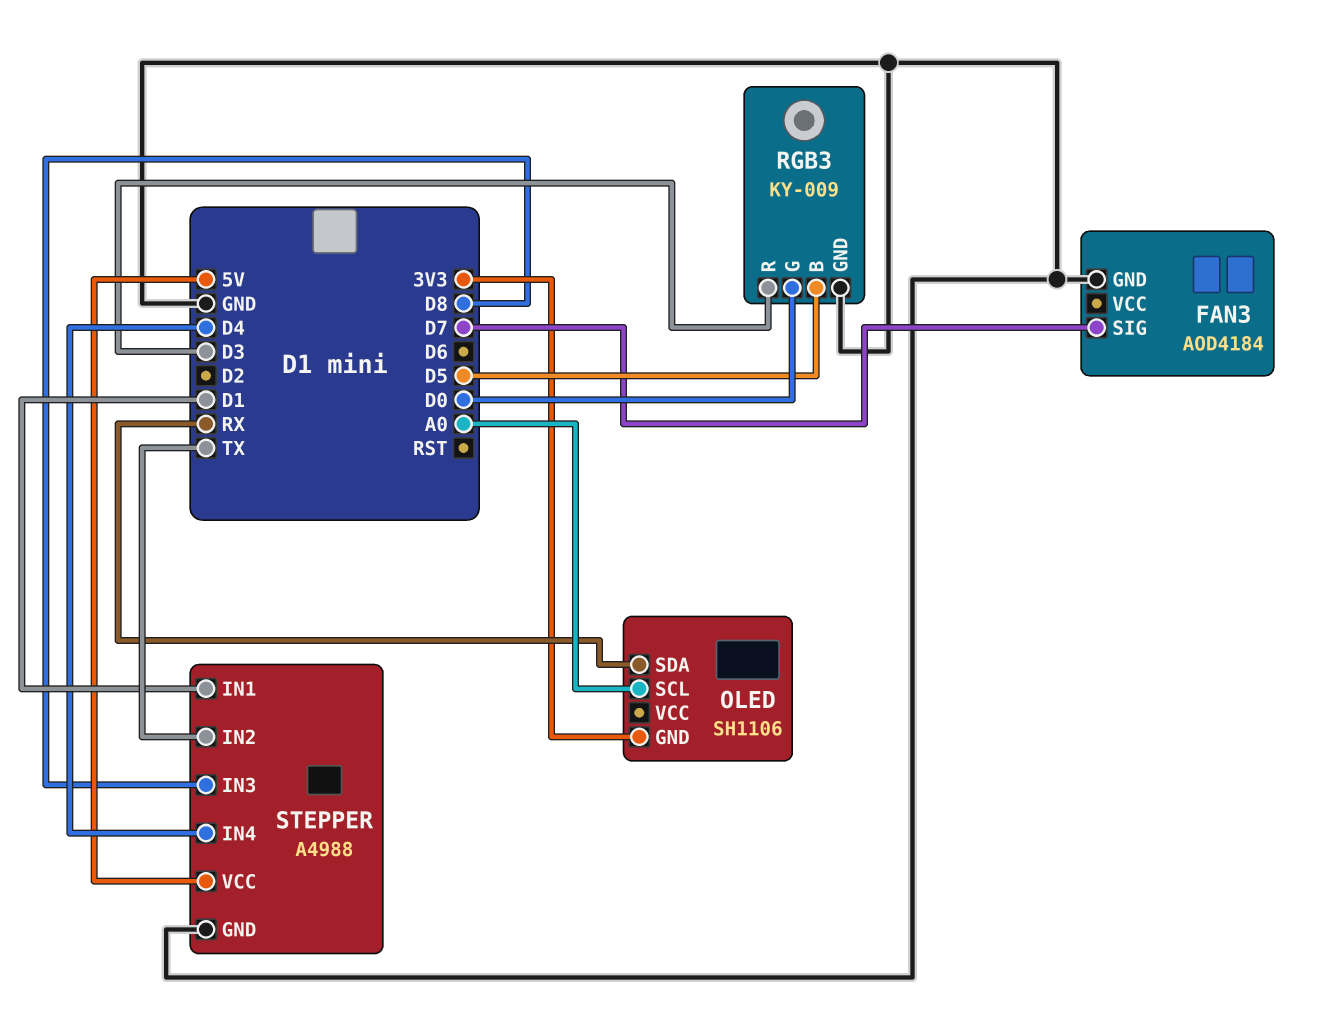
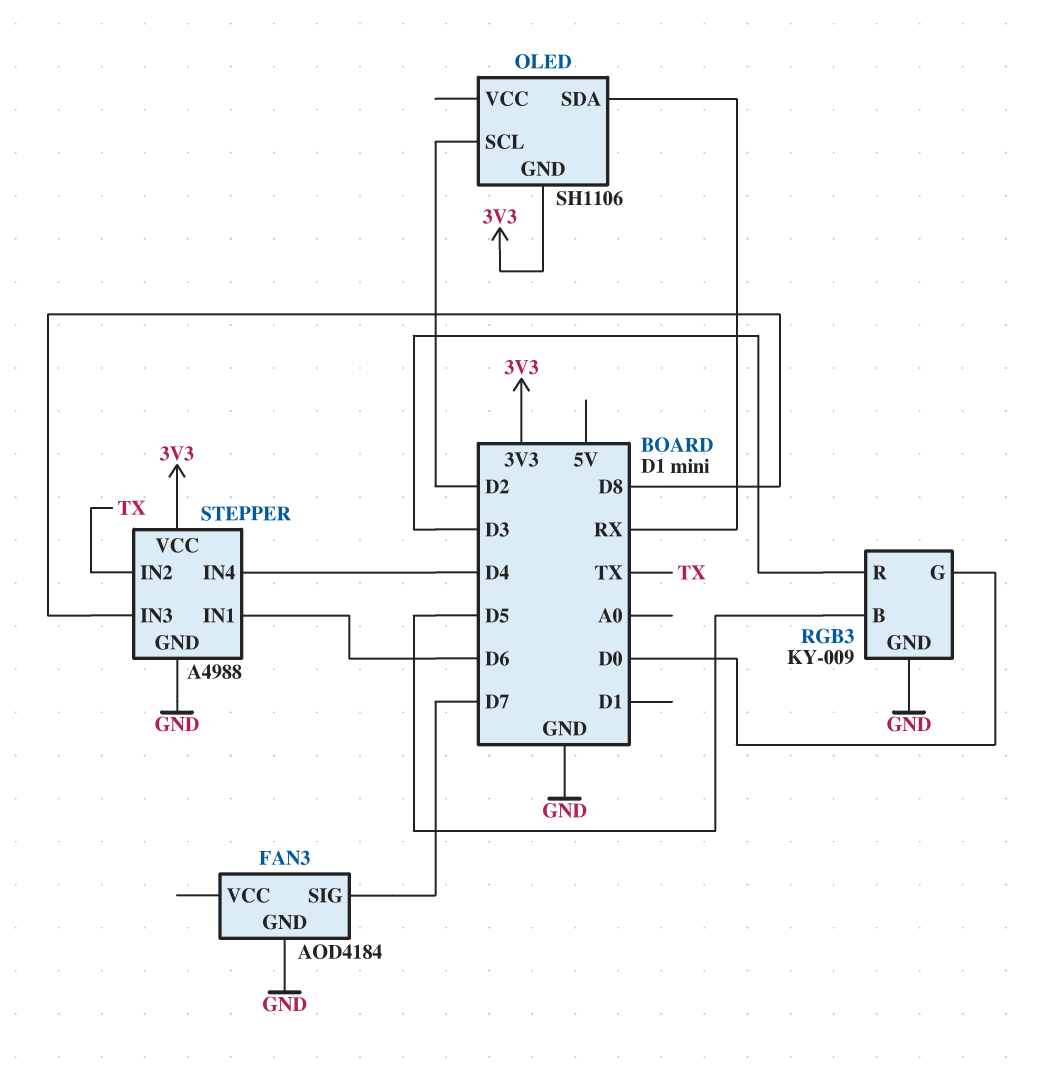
OLED pin SCL: A0 -> D2
STEPPER pin IN1: D1 -> D6
STEPPER pin VCC: 5V -> 3V3

